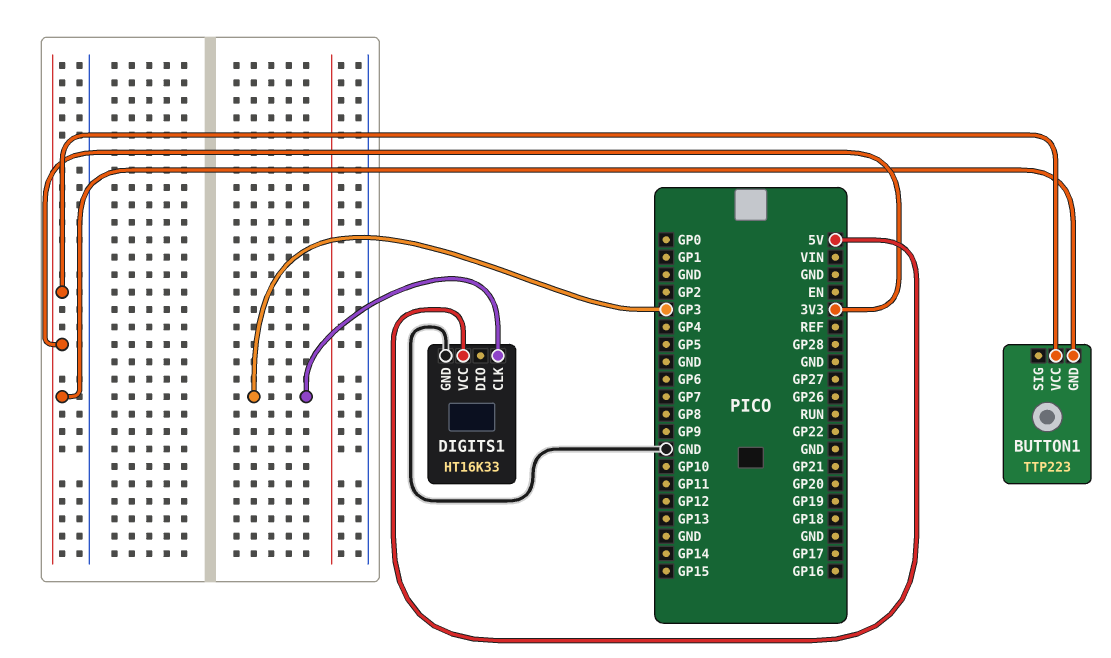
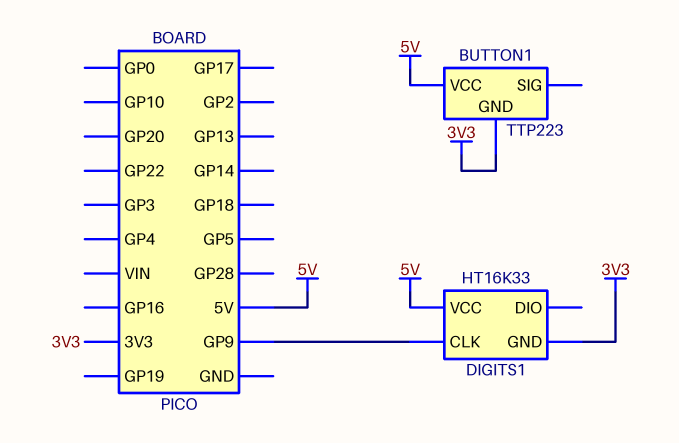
BUTTON1 pin VCC: 3V3 -> 5V
DIGITS1 pin CLK: GP3 -> GP9
DIGITS1 pin GND: GND -> 3V3

